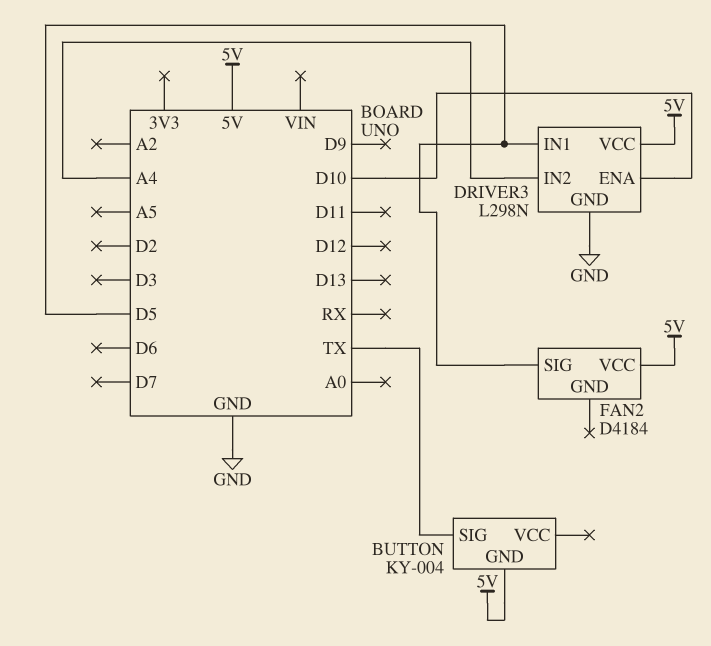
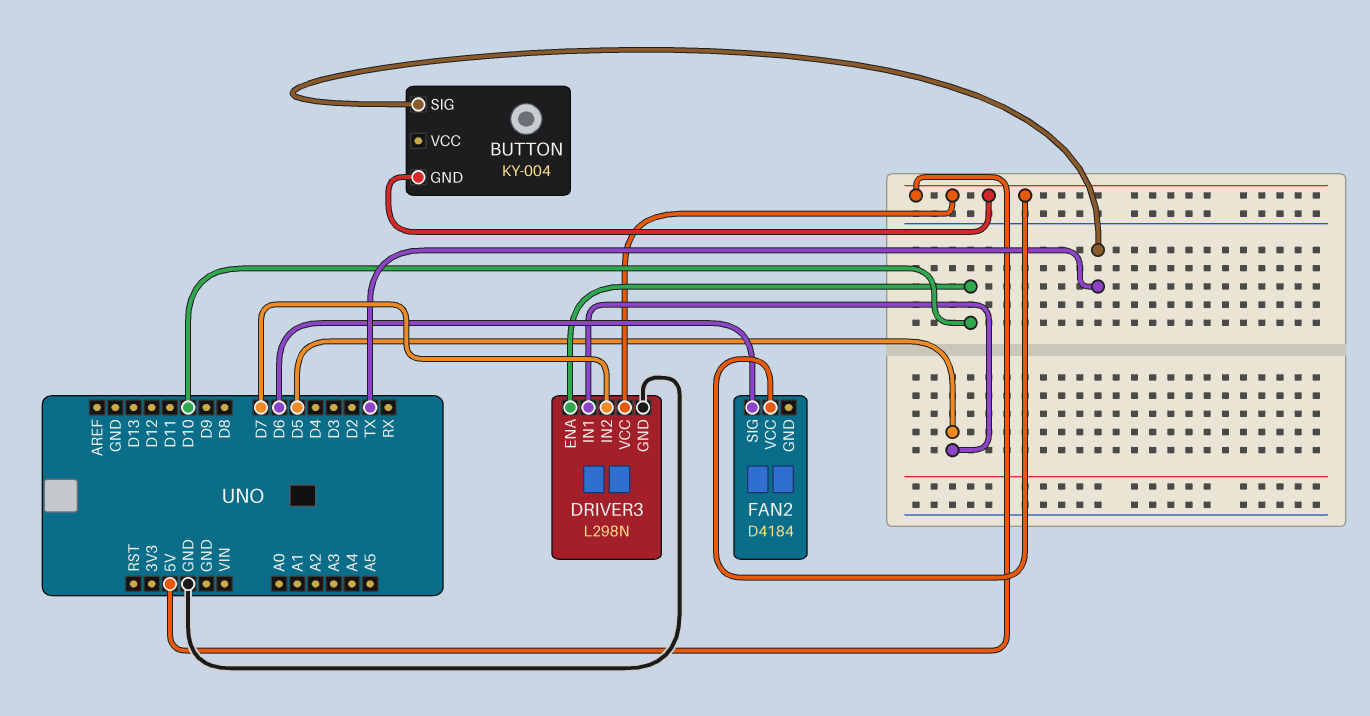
DRIVER3 pin IN2: A4 -> D7
FAN2 pin SIG: D5 -> D6

